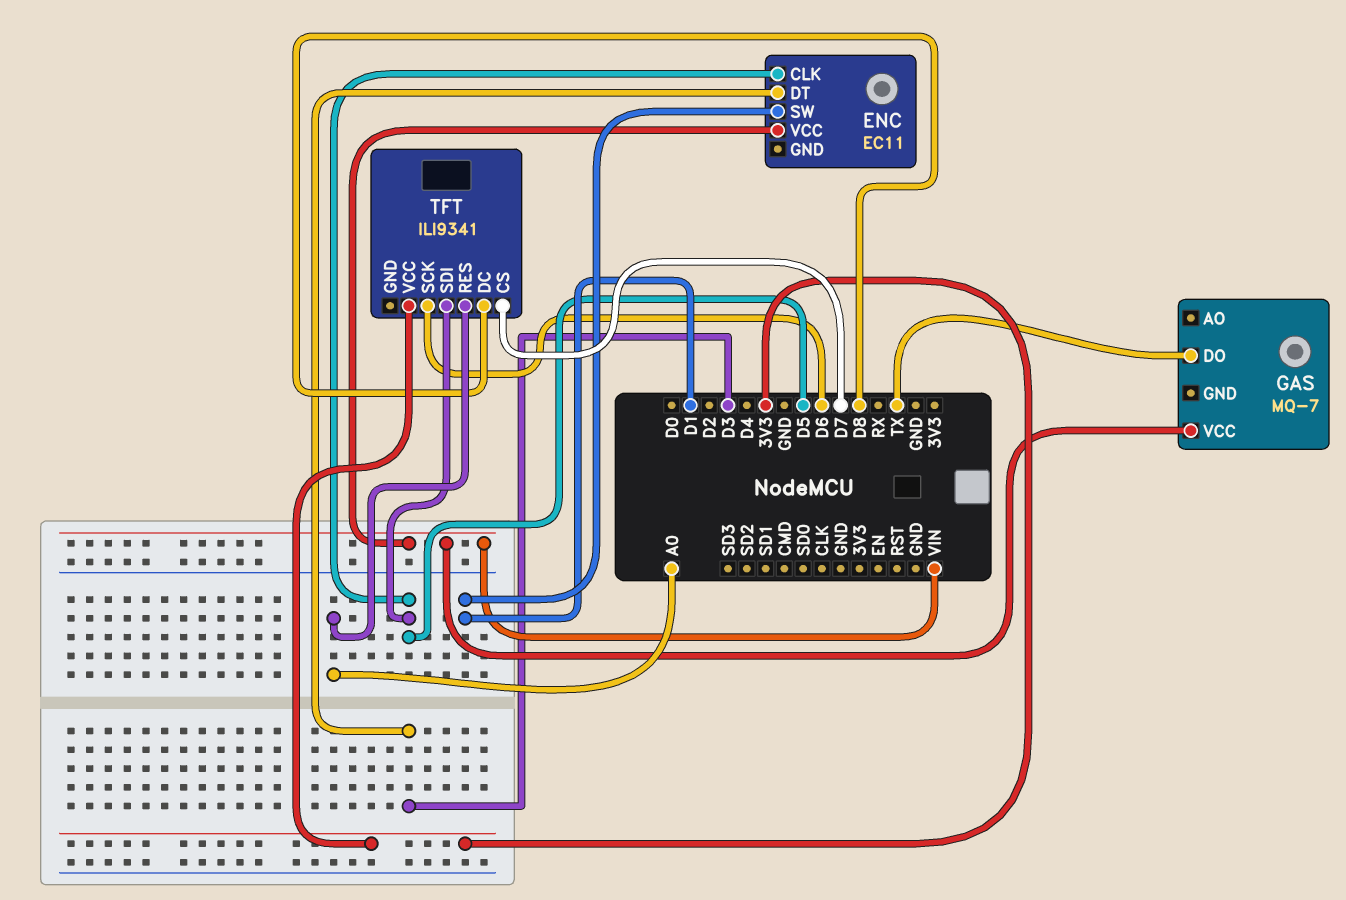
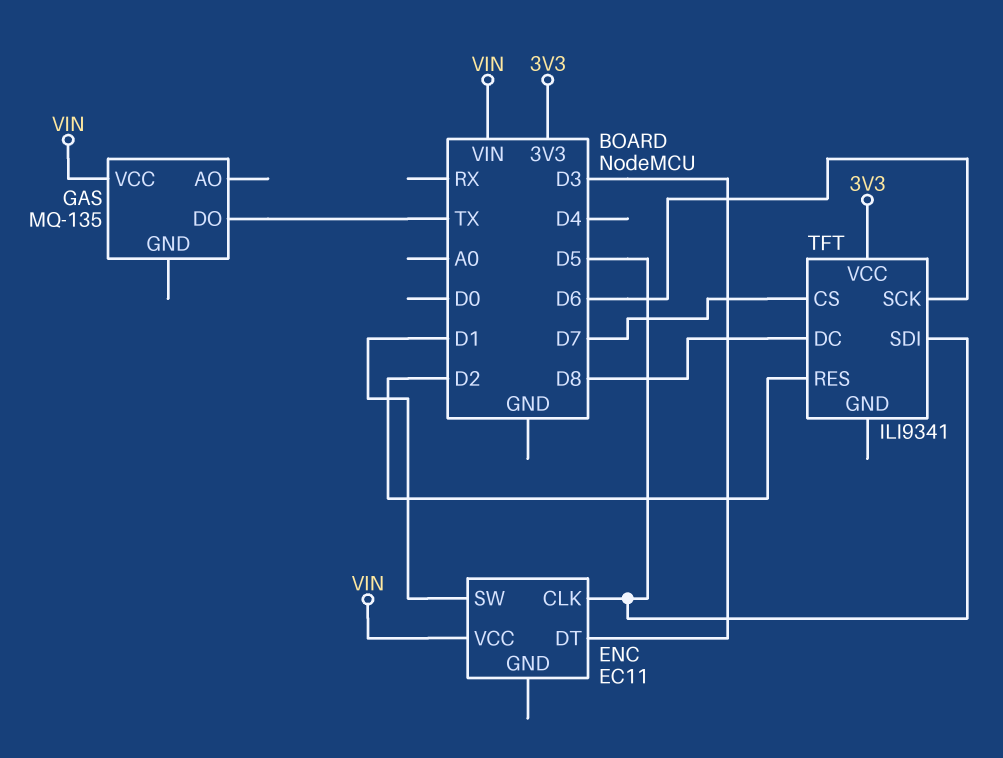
GAS: MQ-7 -> MQ-135
TFT pin RES: A0 -> D2

